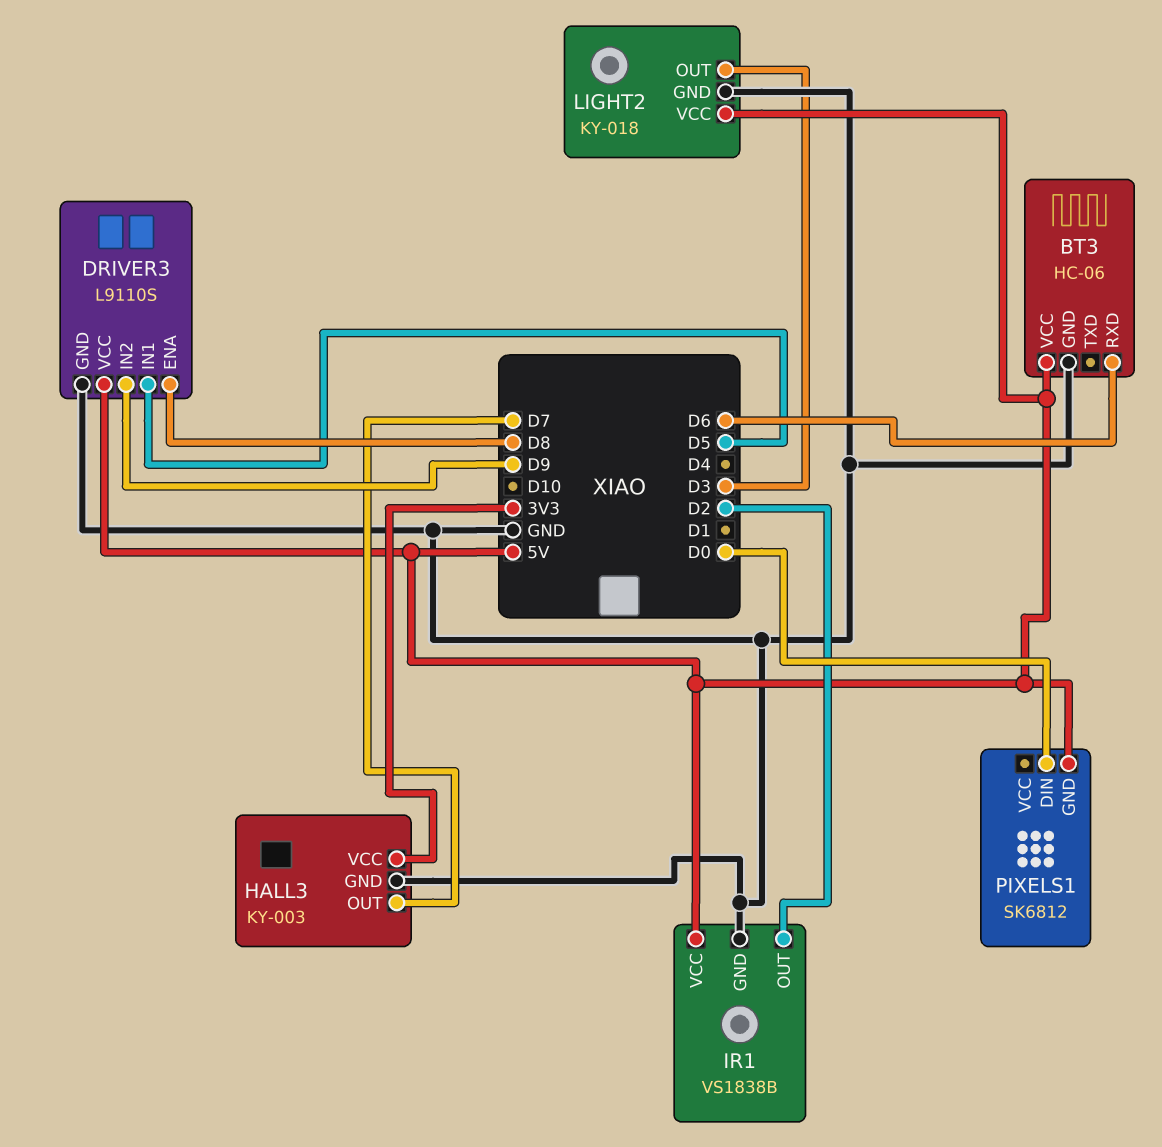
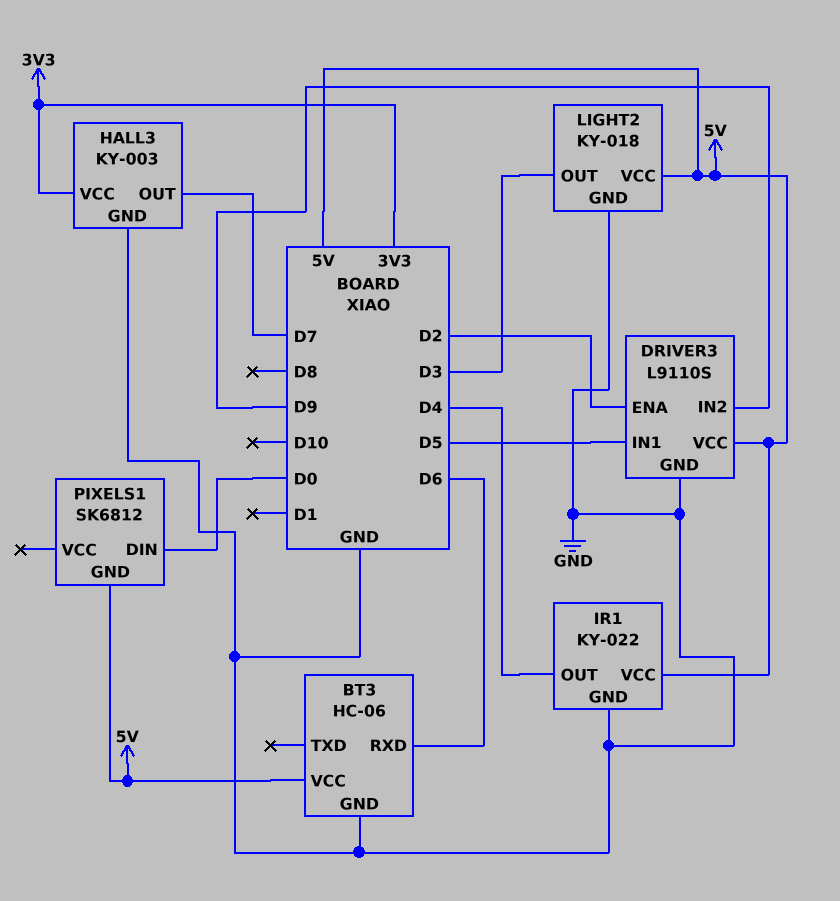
DRIVER3 pin ENA: D8 -> D2
IR1: VS1838B -> KY-022
IR1 pin OUT: D2 -> D4

